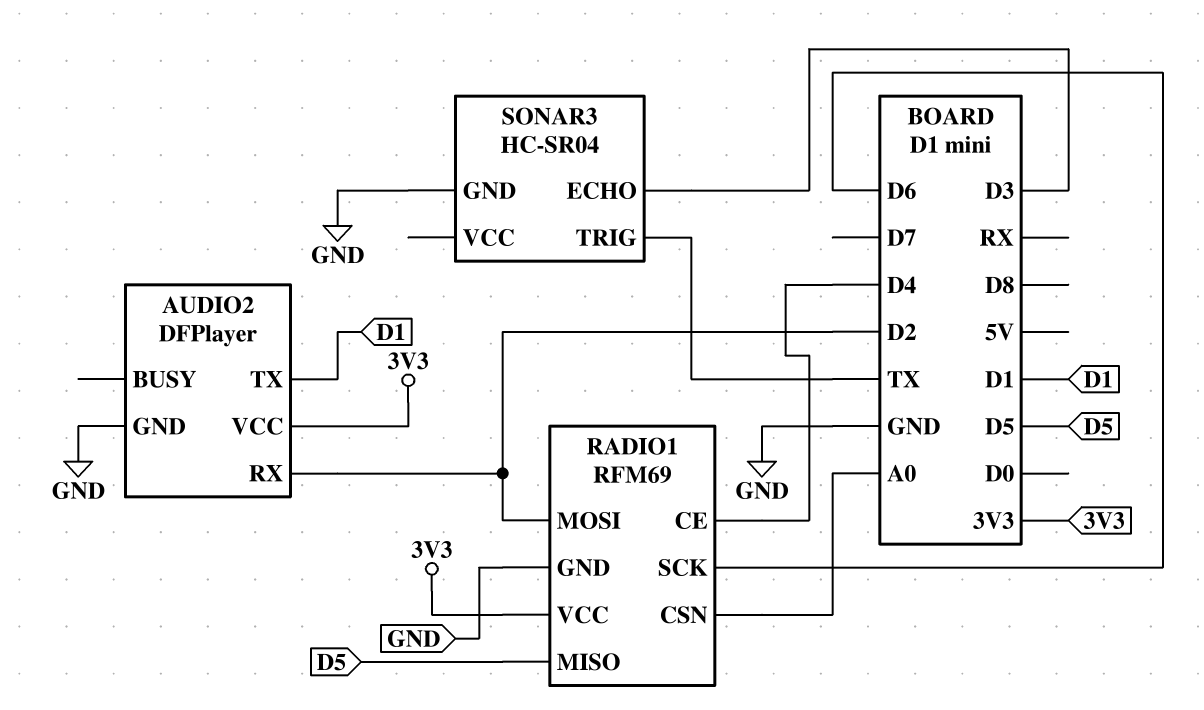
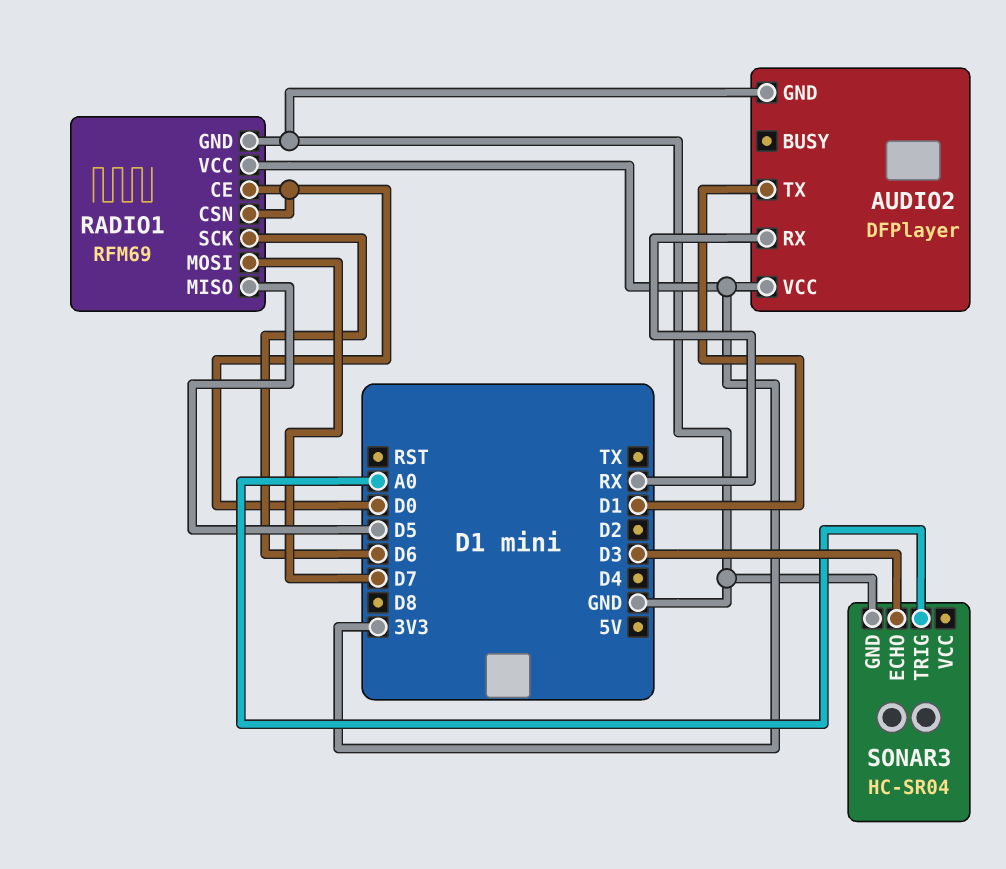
AUDIO2 pin RX: D2 -> RX
RADIO1 pin CE: D4 -> D0
RADIO1 pin CSN: A0 -> D0
RADIO1 pin MOSI: D2 -> D7
SONAR3 pin TRIG: TX -> A0

